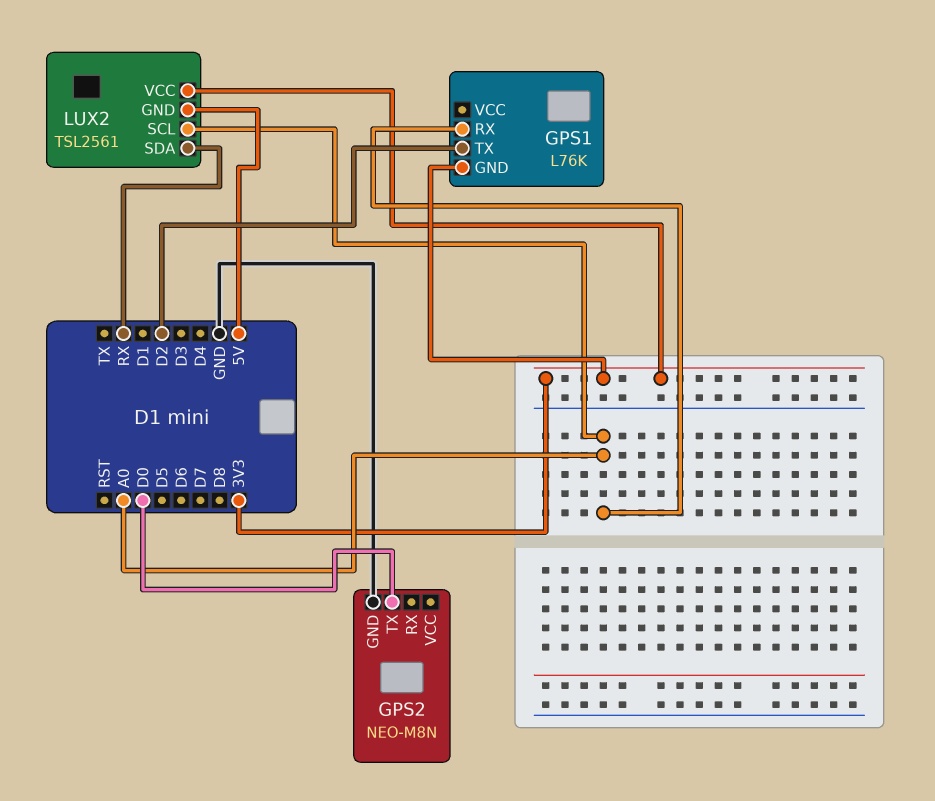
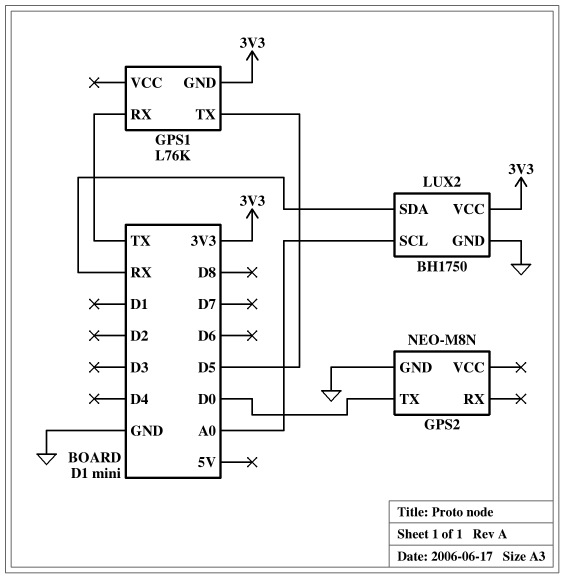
GPS1 pin RX: A0 -> TX
GPS1 pin TX: D2 -> D5
LUX2: TSL2561 -> BH1750
LUX2 pin GND: 5V -> GND

